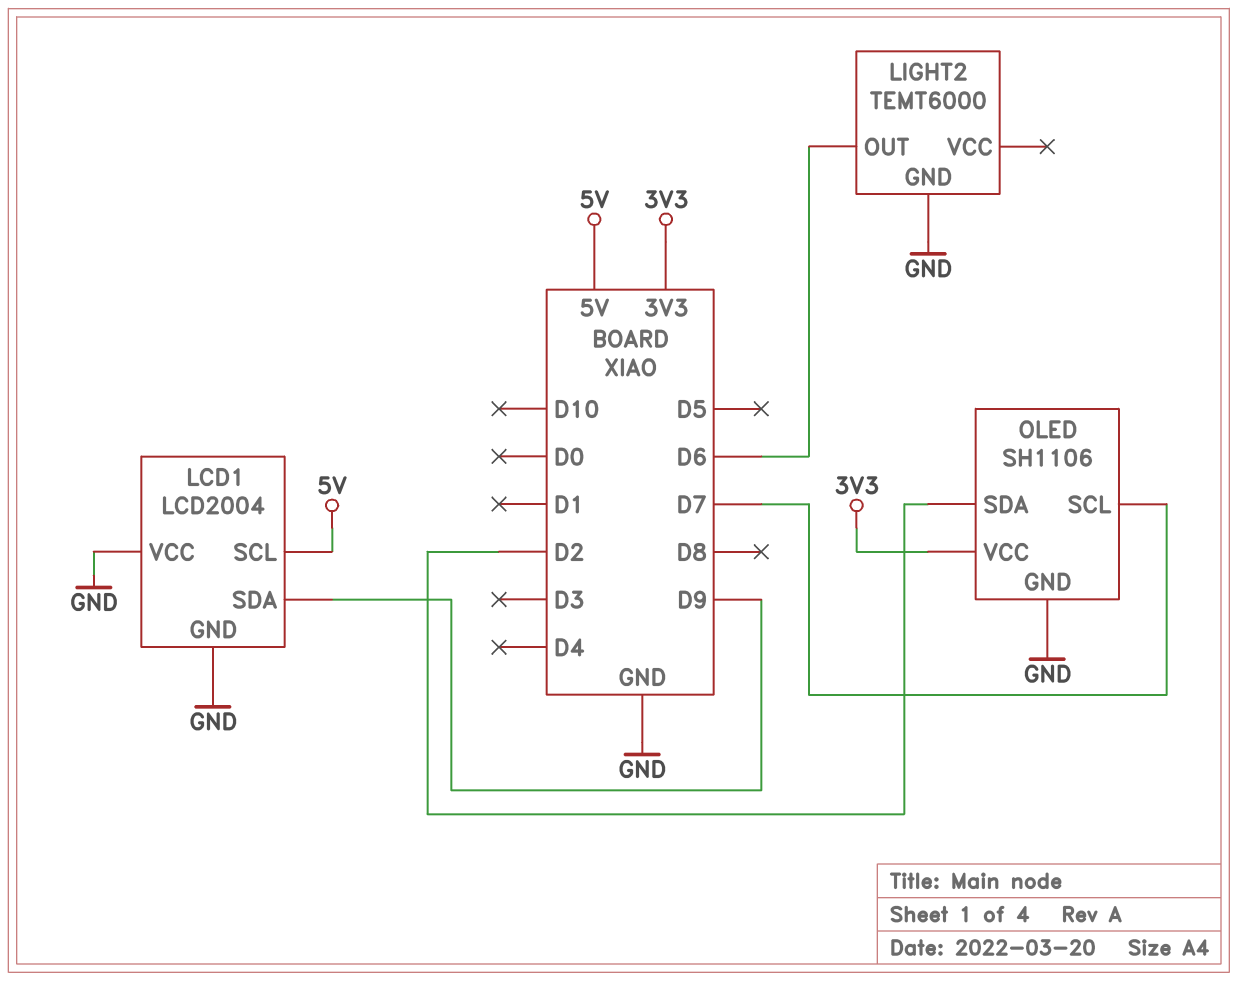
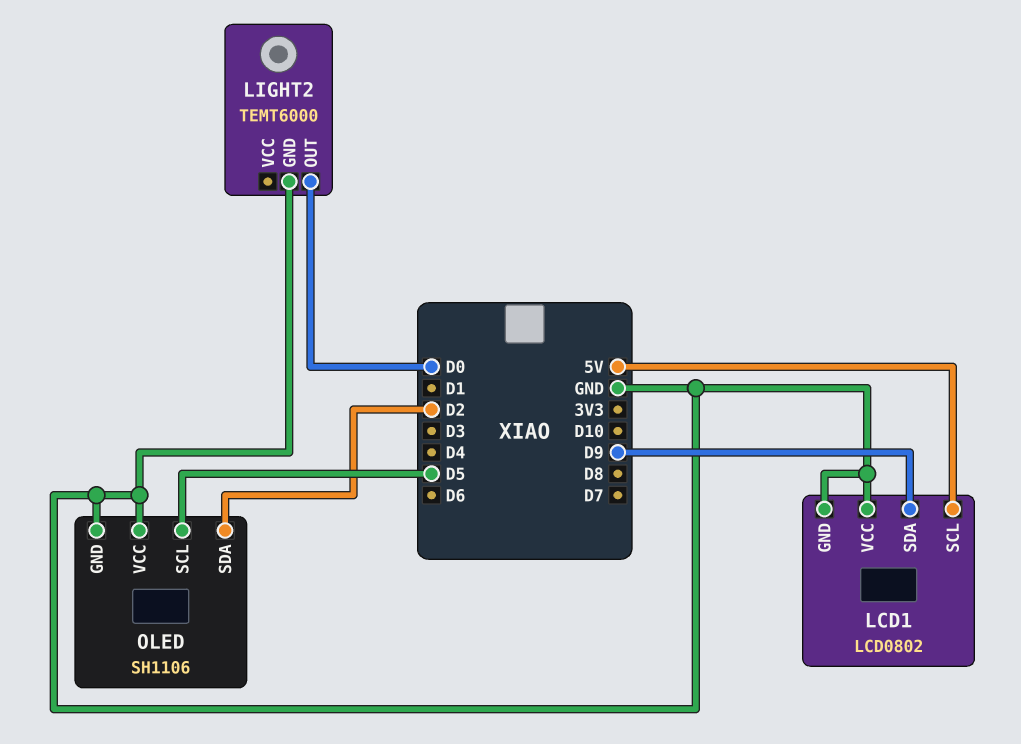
LCD1: LCD2004 -> LCD0802
LIGHT2 pin OUT: D6 -> D0
OLED pin SCL: D7 -> D5
OLED pin VCC: 3V3 -> GND

